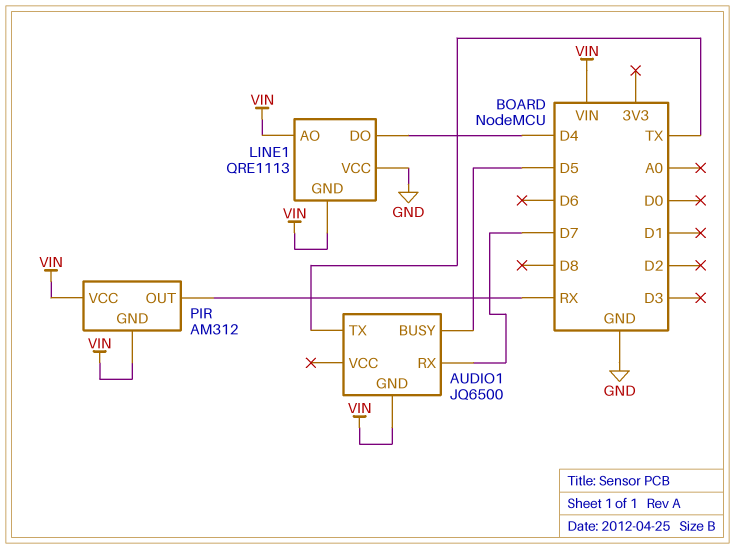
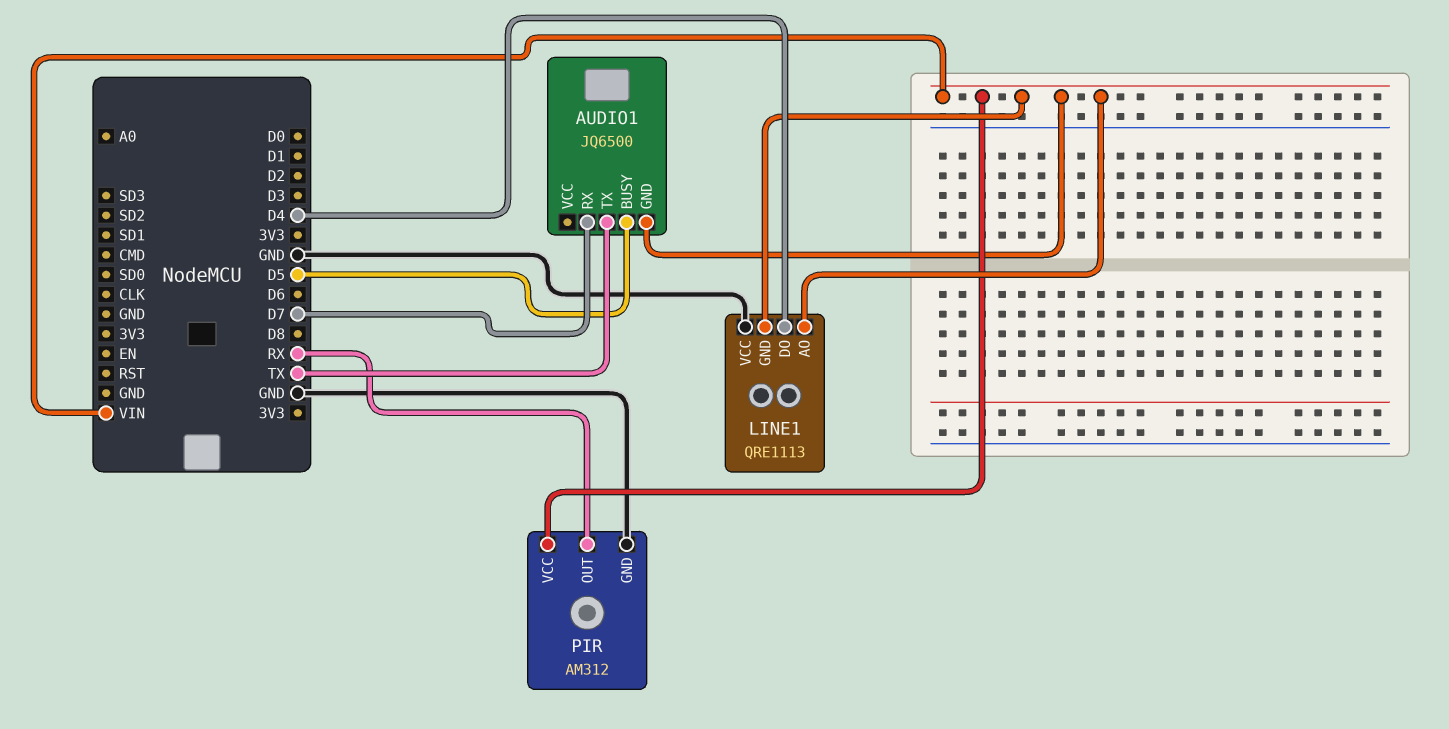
PIR pin GND: VIN -> GND

